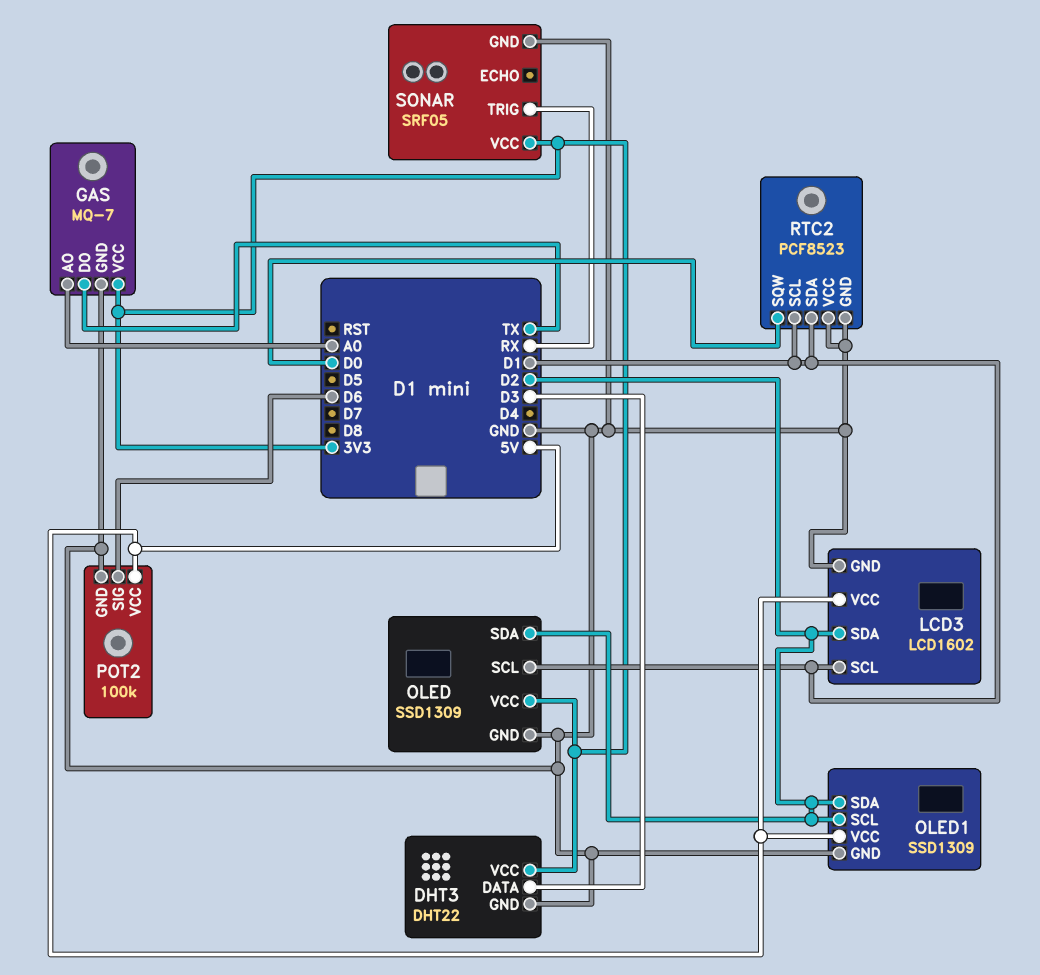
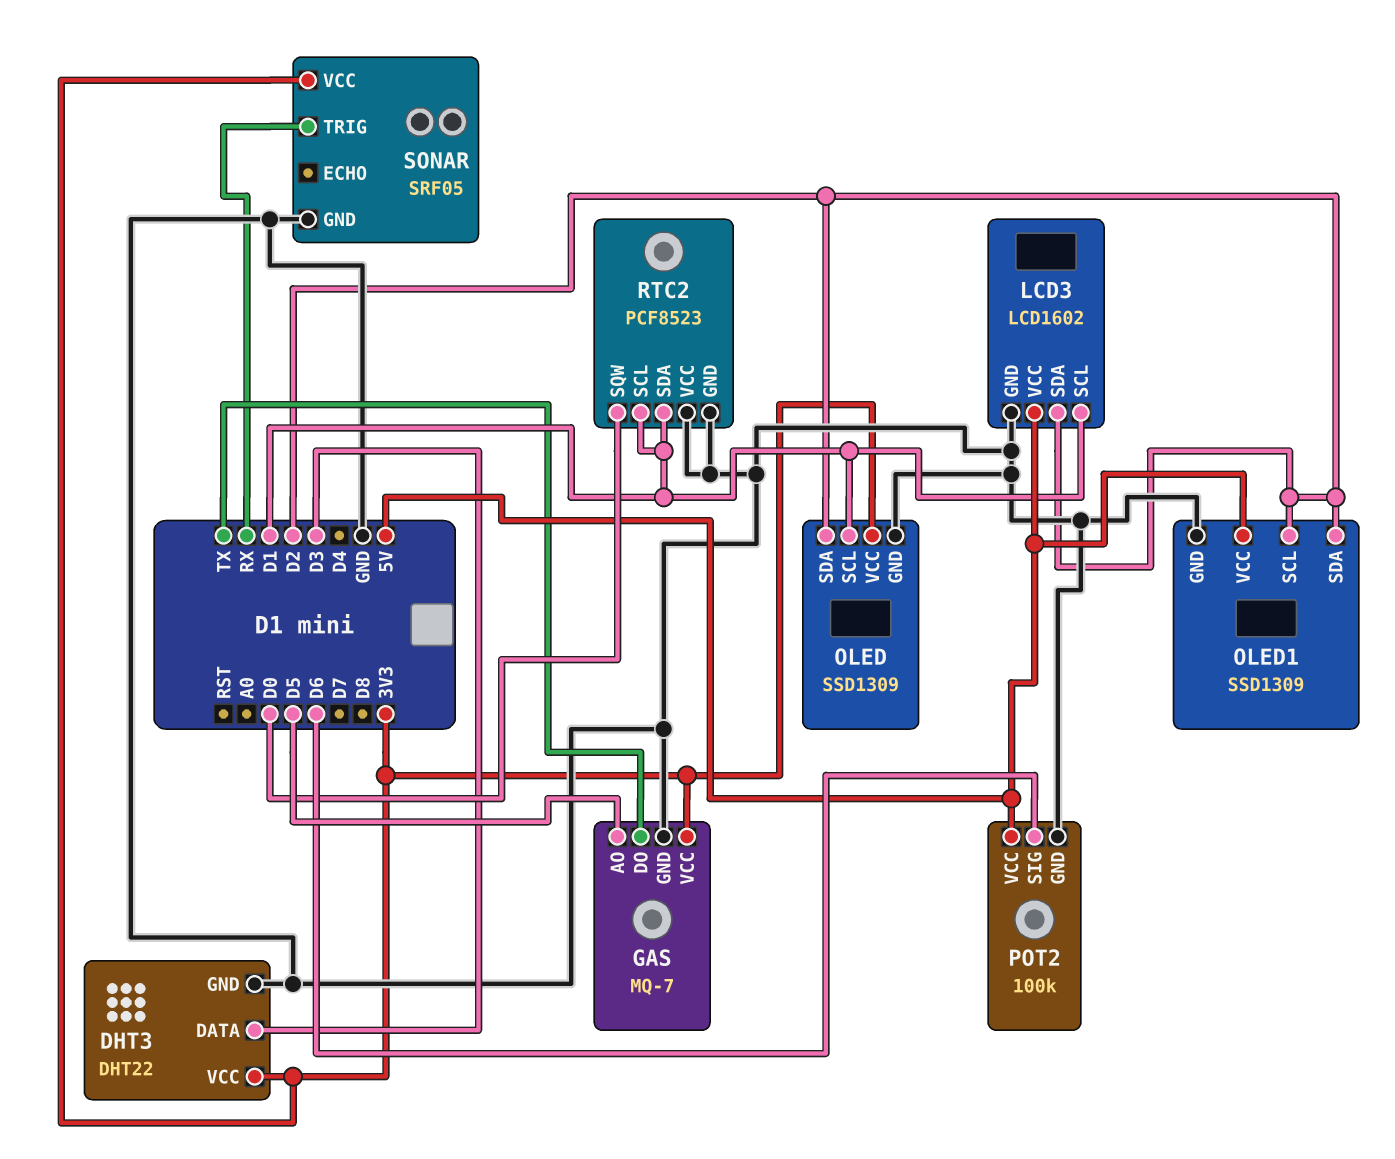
GAS pin AO: A0 -> D5

